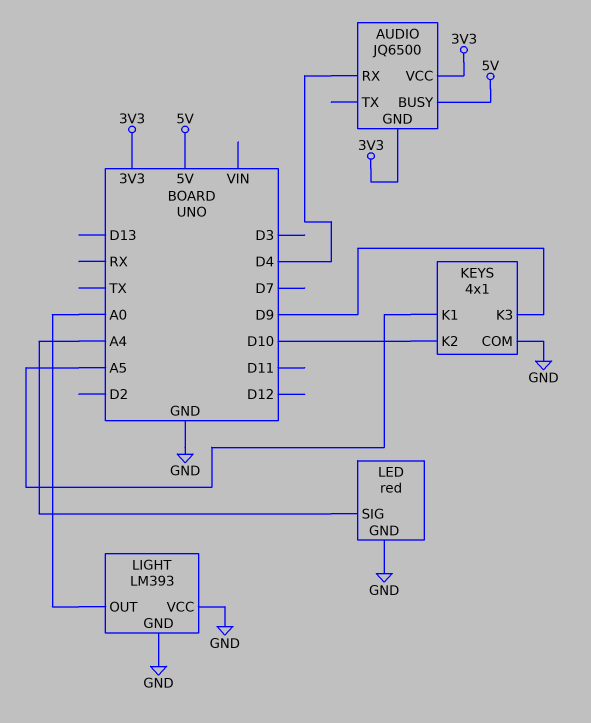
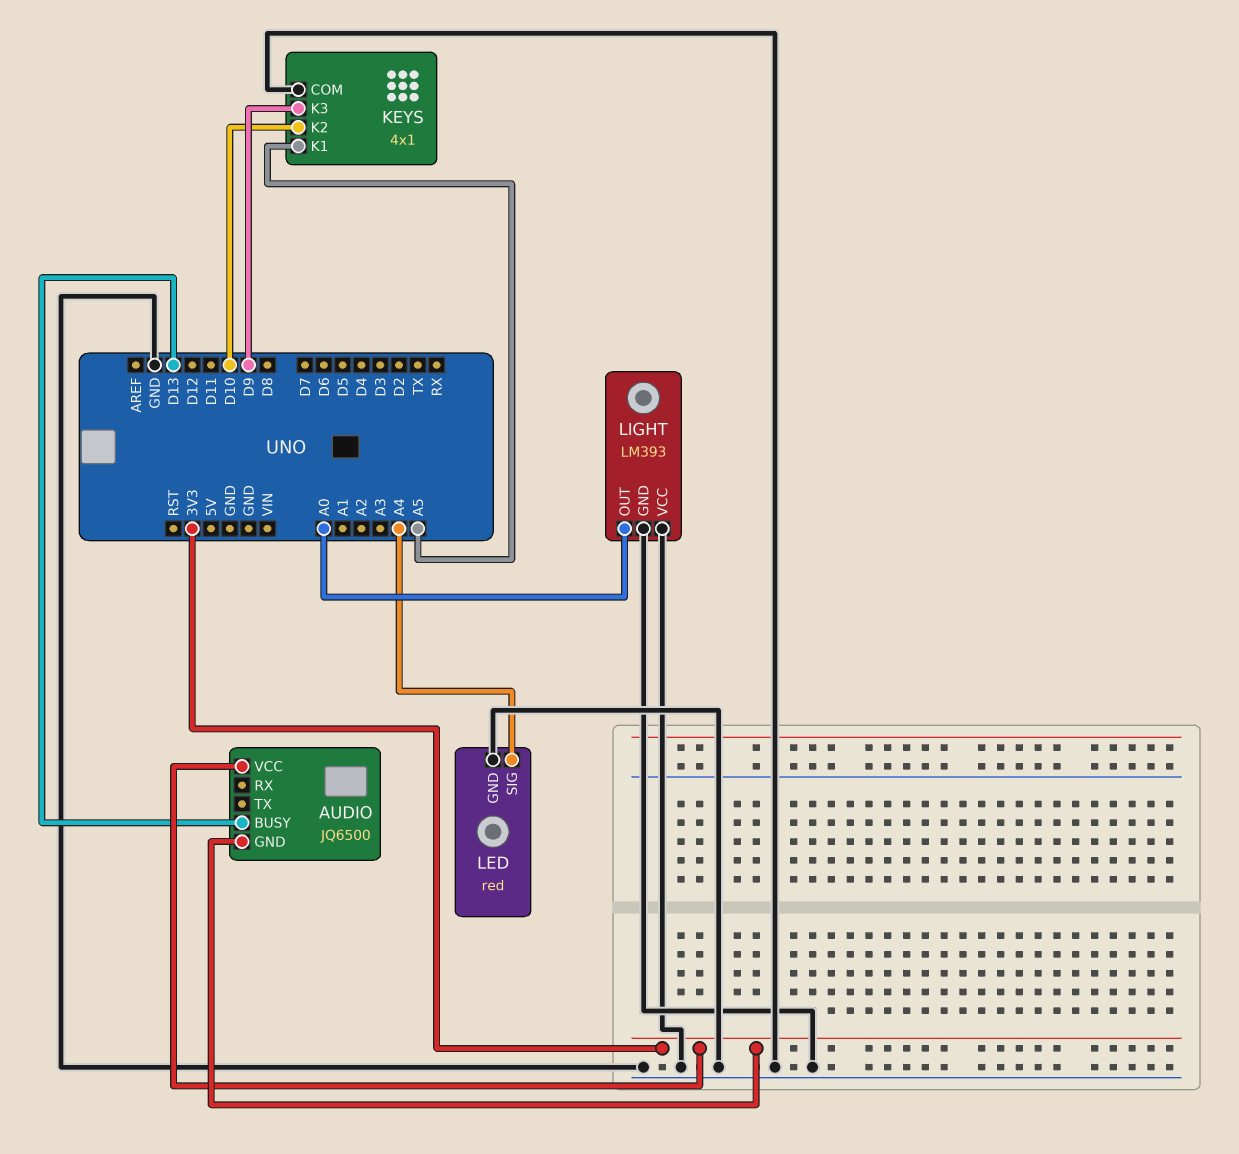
AUDIO pin BUSY: 5V -> D13
AUDIO pin RX: D4 -> none

